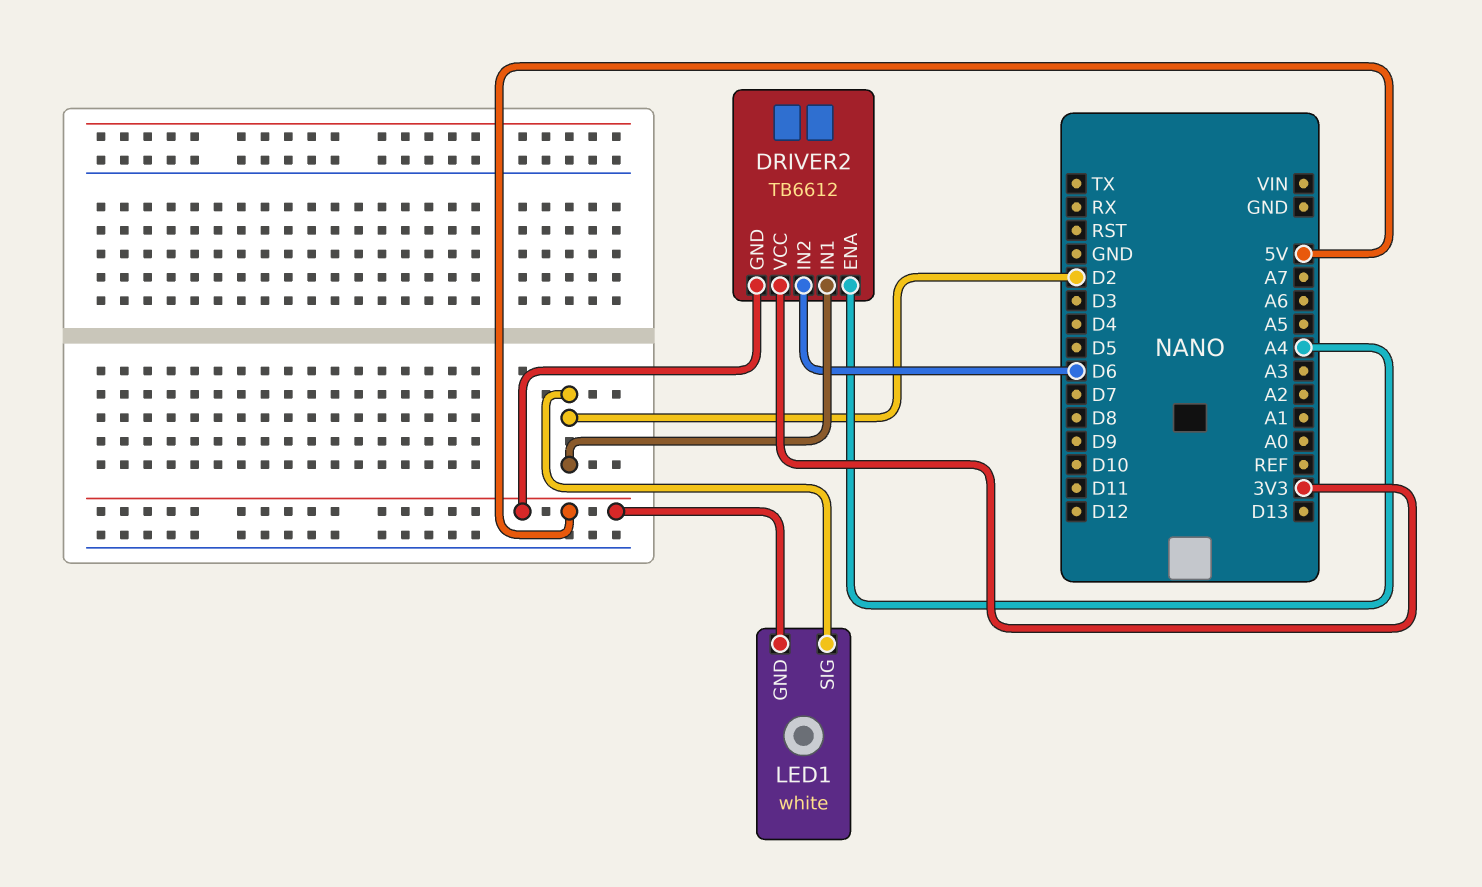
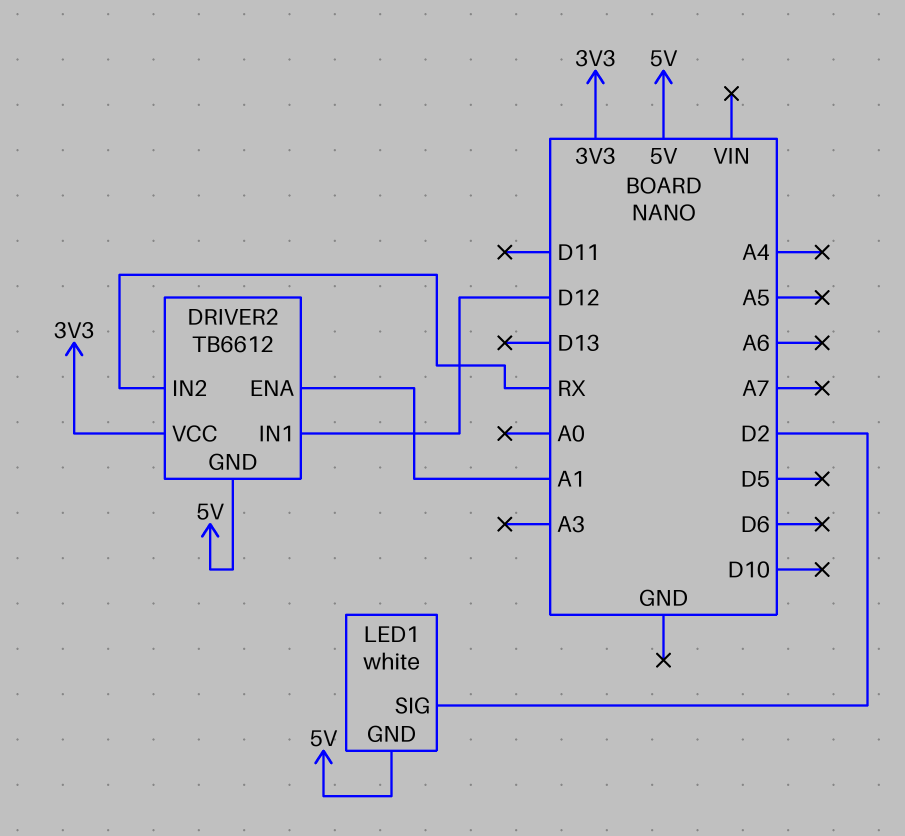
DRIVER2 pin ENA: A4 -> A1
DRIVER2 pin IN1: D2 -> D12
DRIVER2 pin IN2: D6 -> RX

